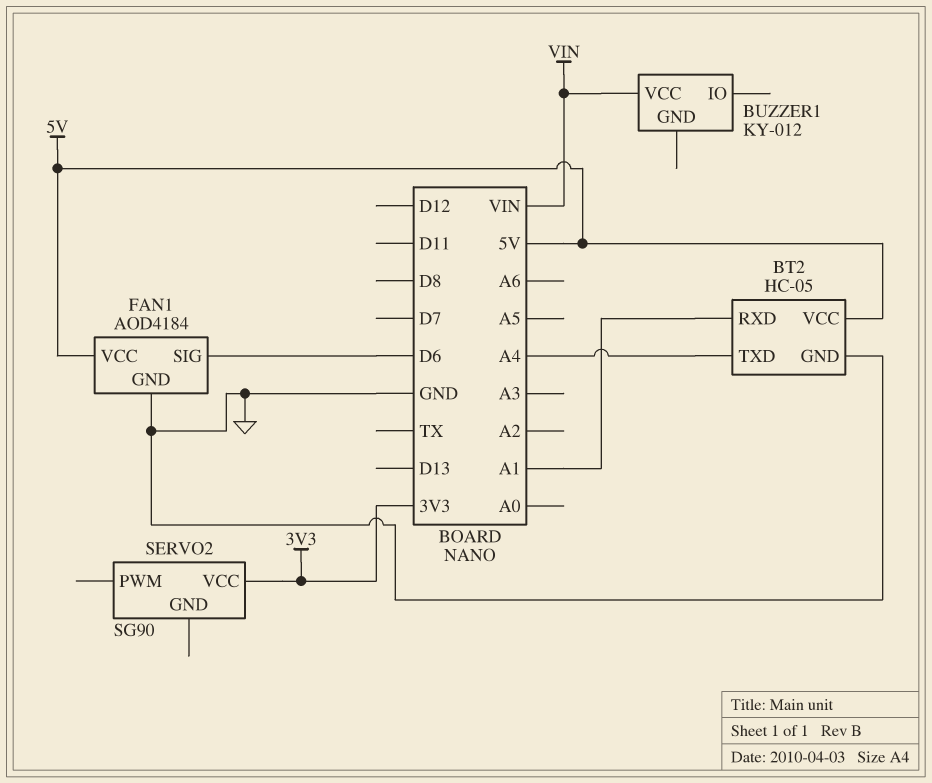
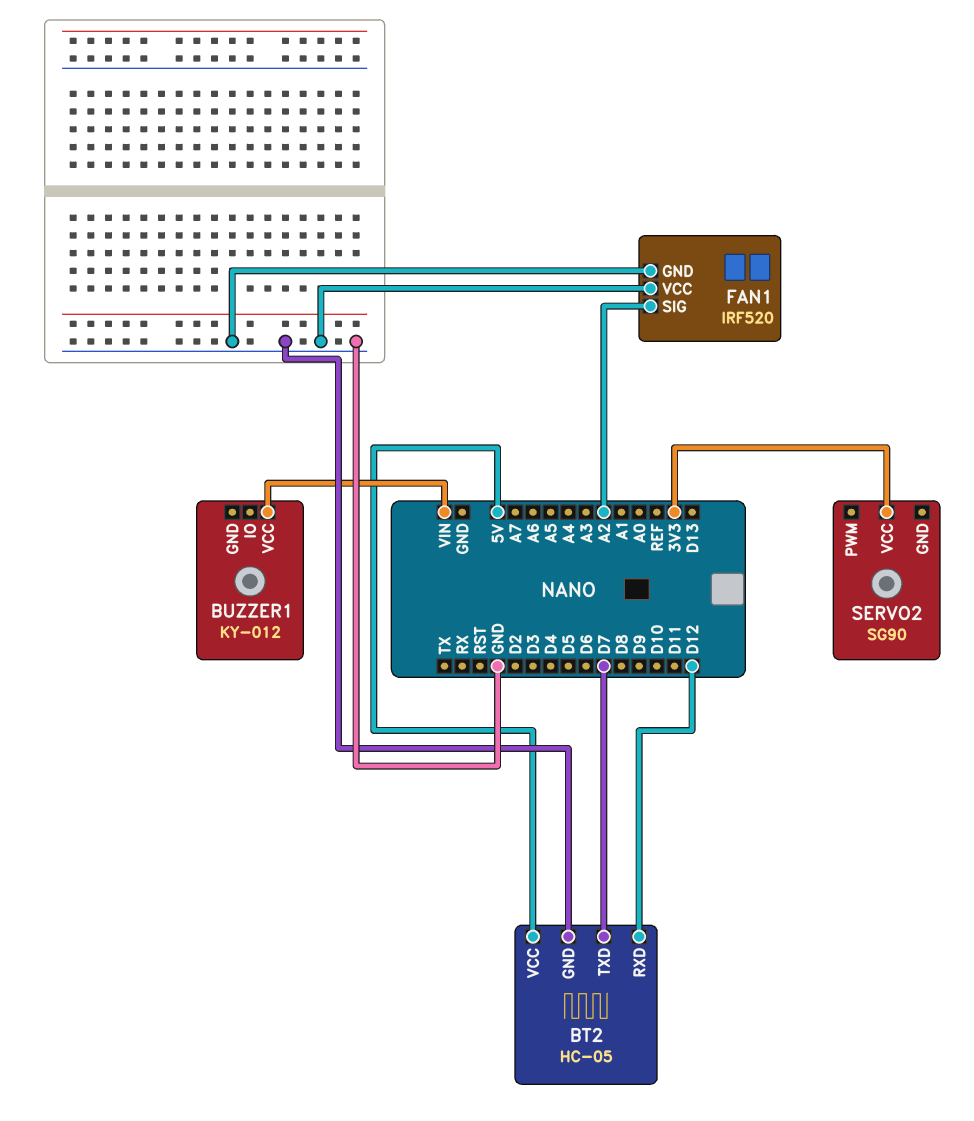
BT2 pin RXD: A1 -> D12
BT2 pin TXD: A4 -> D7
FAN1: AOD4184 -> IRF520
FAN1 pin SIG: D6 -> A2
FAN1 pin VCC: 5V -> GND

